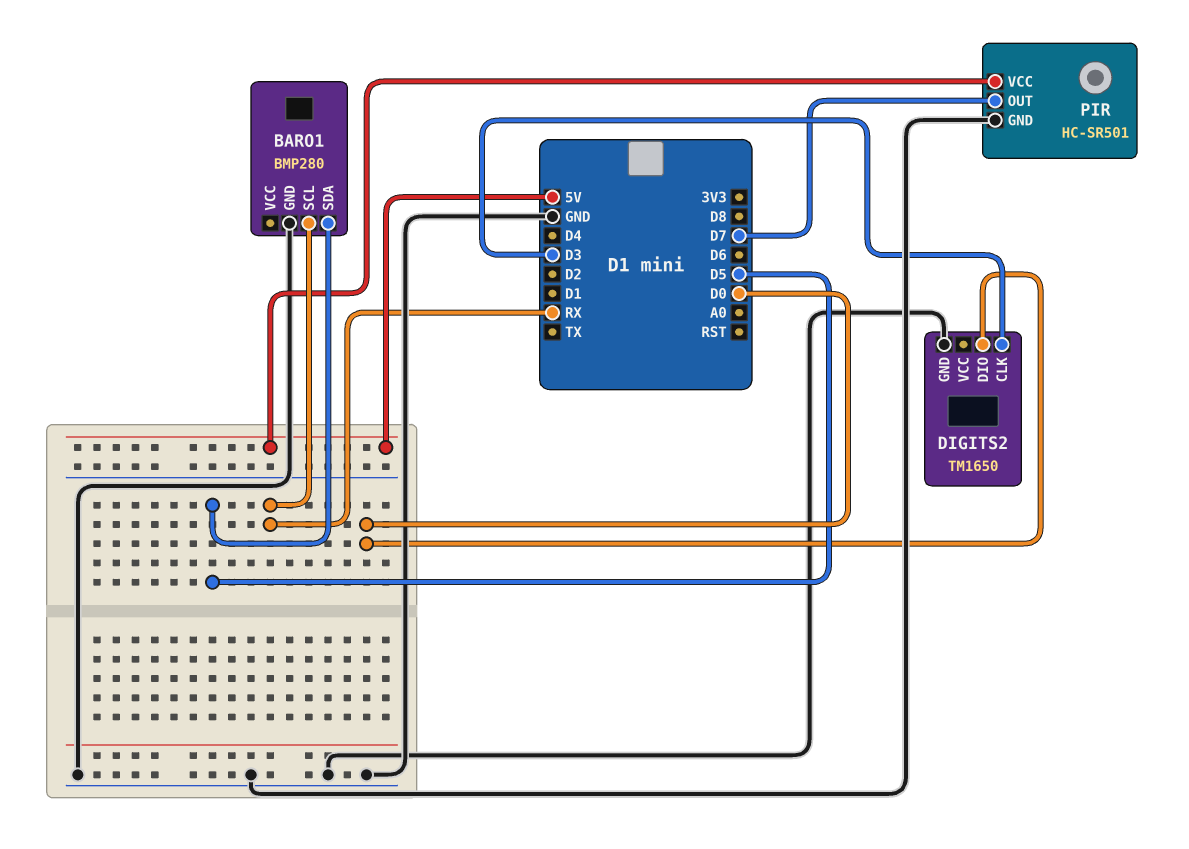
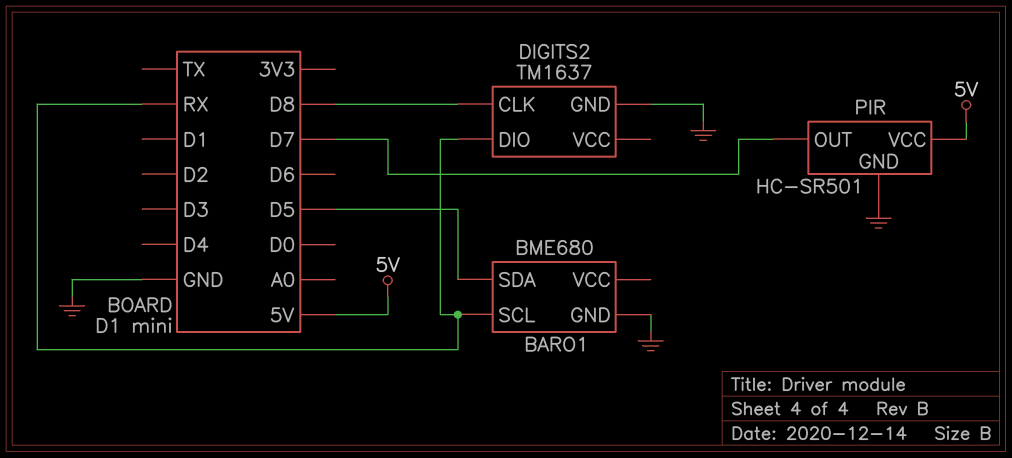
BARO1: BMP280 -> BME680
DIGITS2: TM1650 -> TM1637
DIGITS2 pin CLK: D3 -> D8
DIGITS2 pin DIO: D0 -> RX

